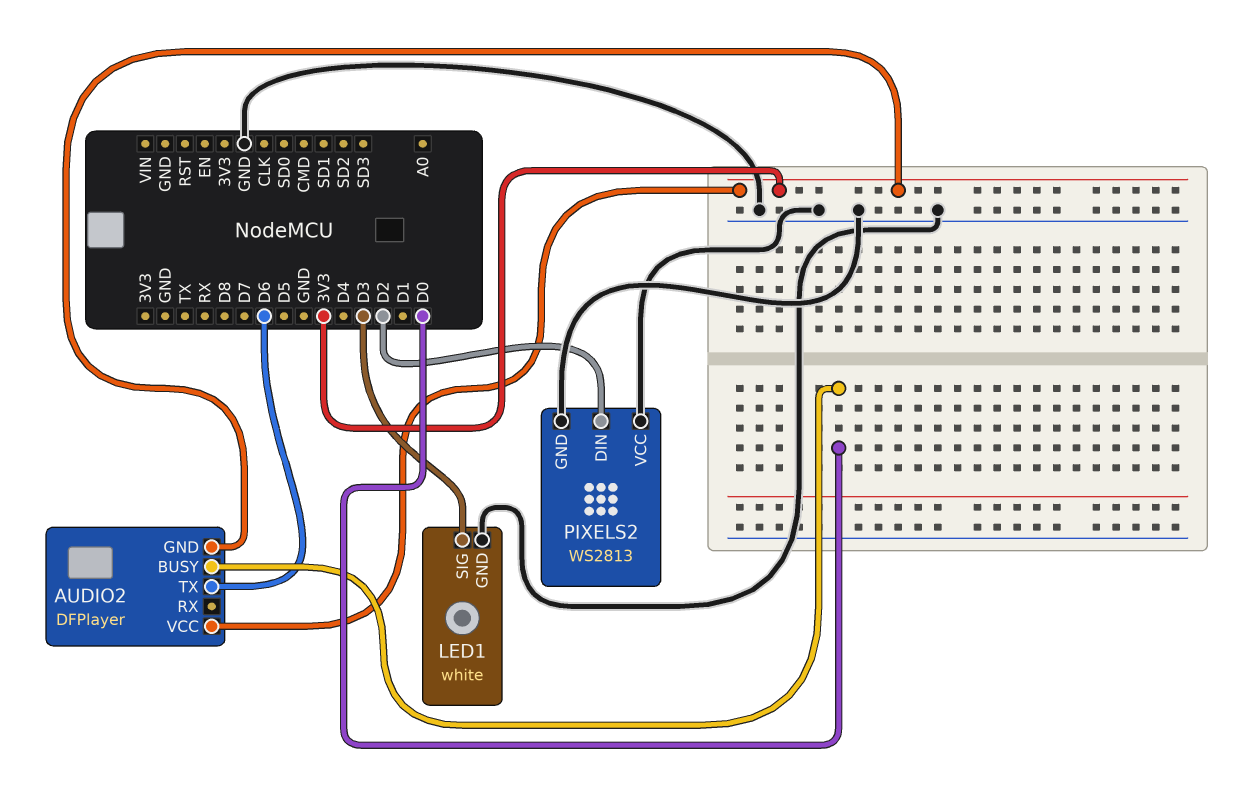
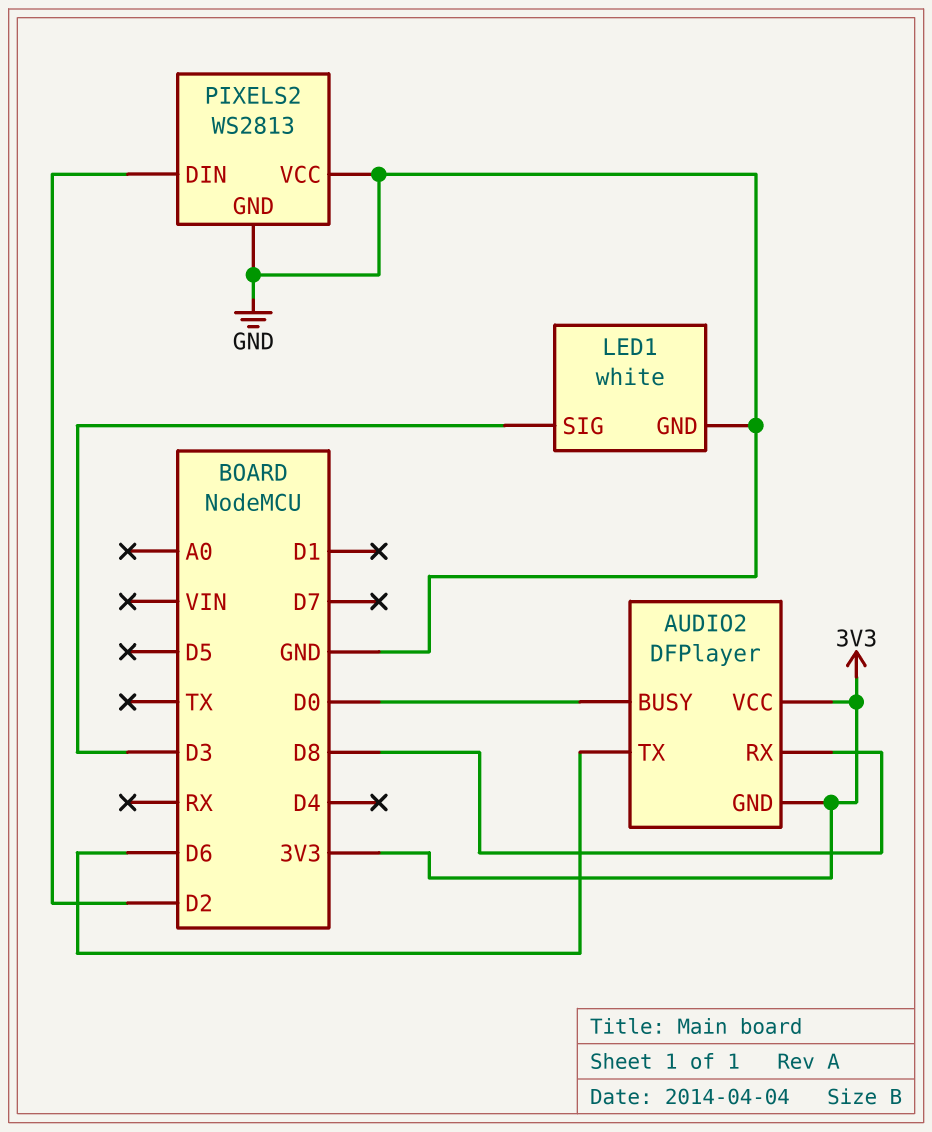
AUDIO2 pin RX: none -> D8

